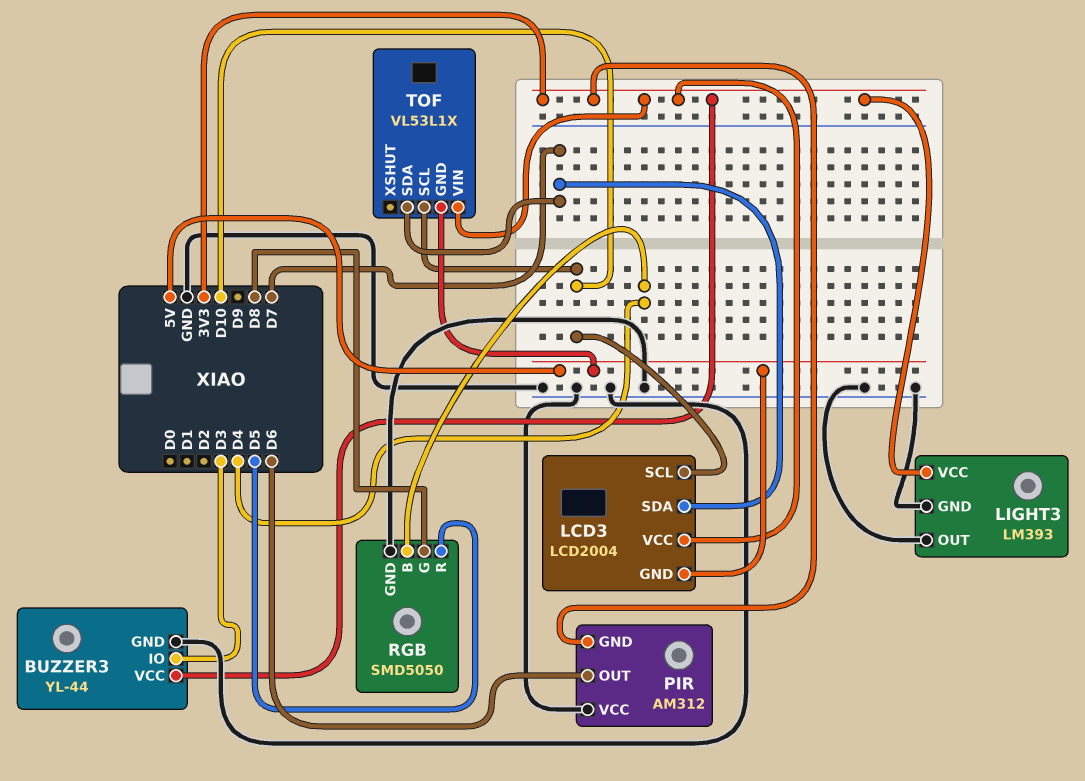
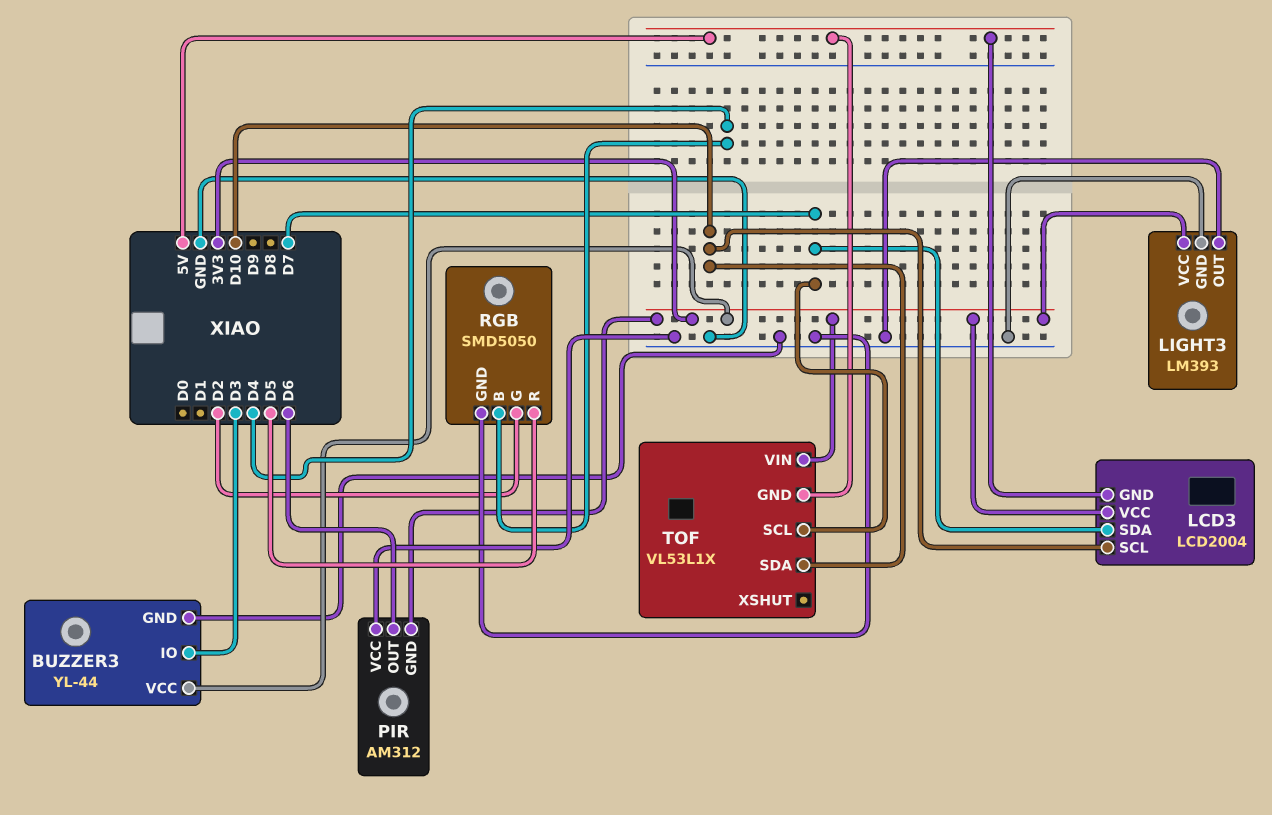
RGB pin G: D8 -> D2
TOF pin SCL: D10 -> D7
TOF pin SDA: D7 -> D10

